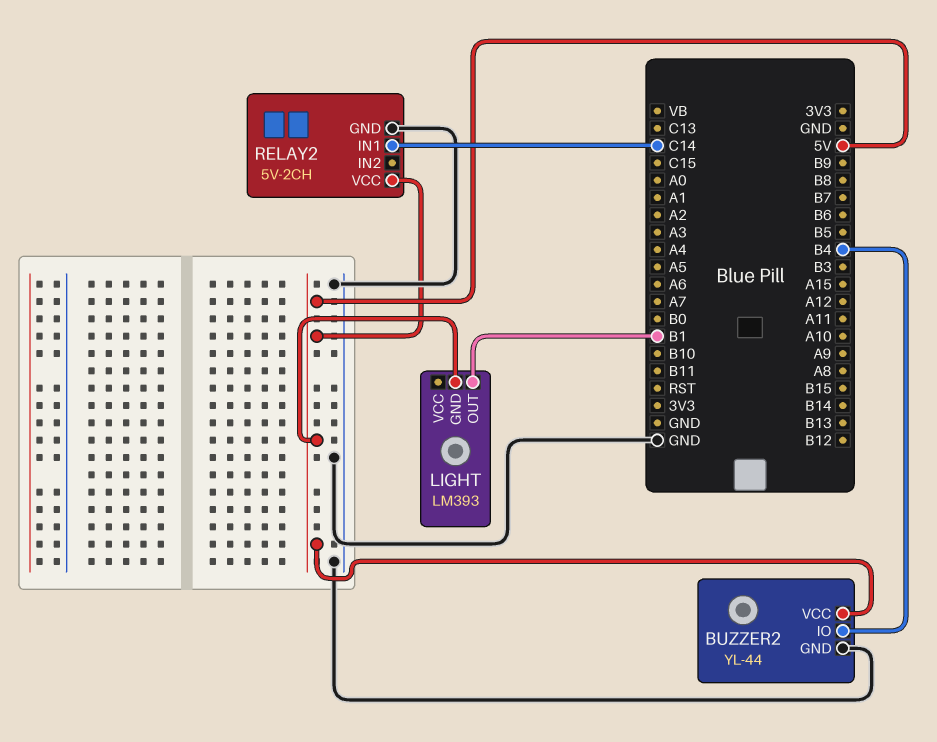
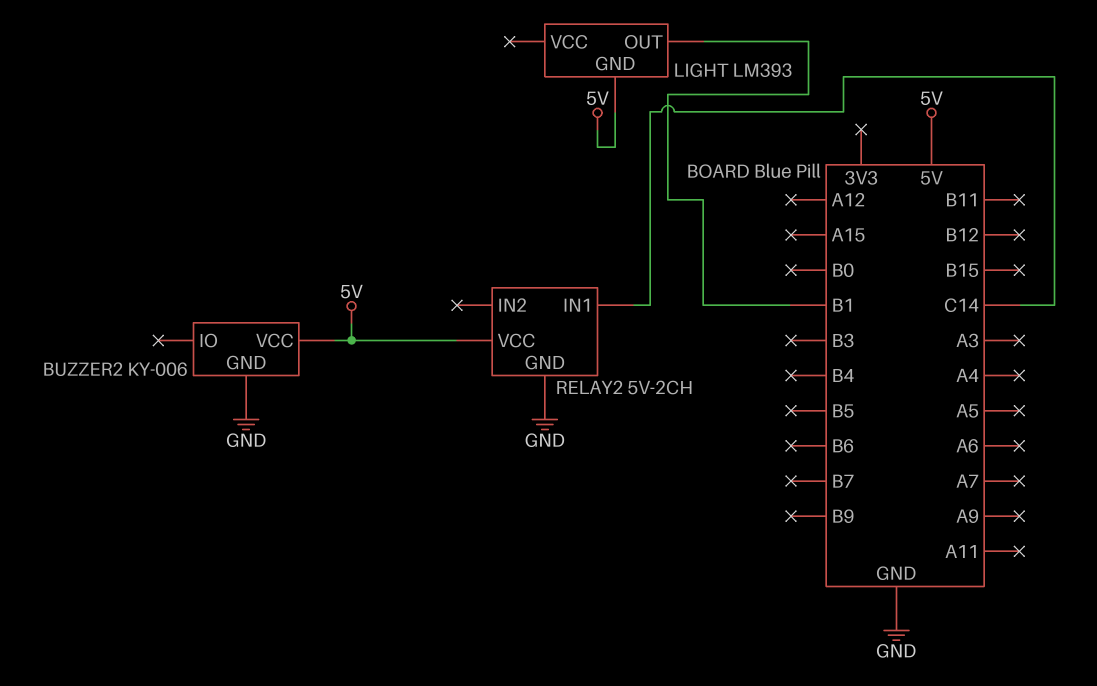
BUZZER2: YL-44 -> KY-006
BUZZER2 pin IO: B4 -> none

